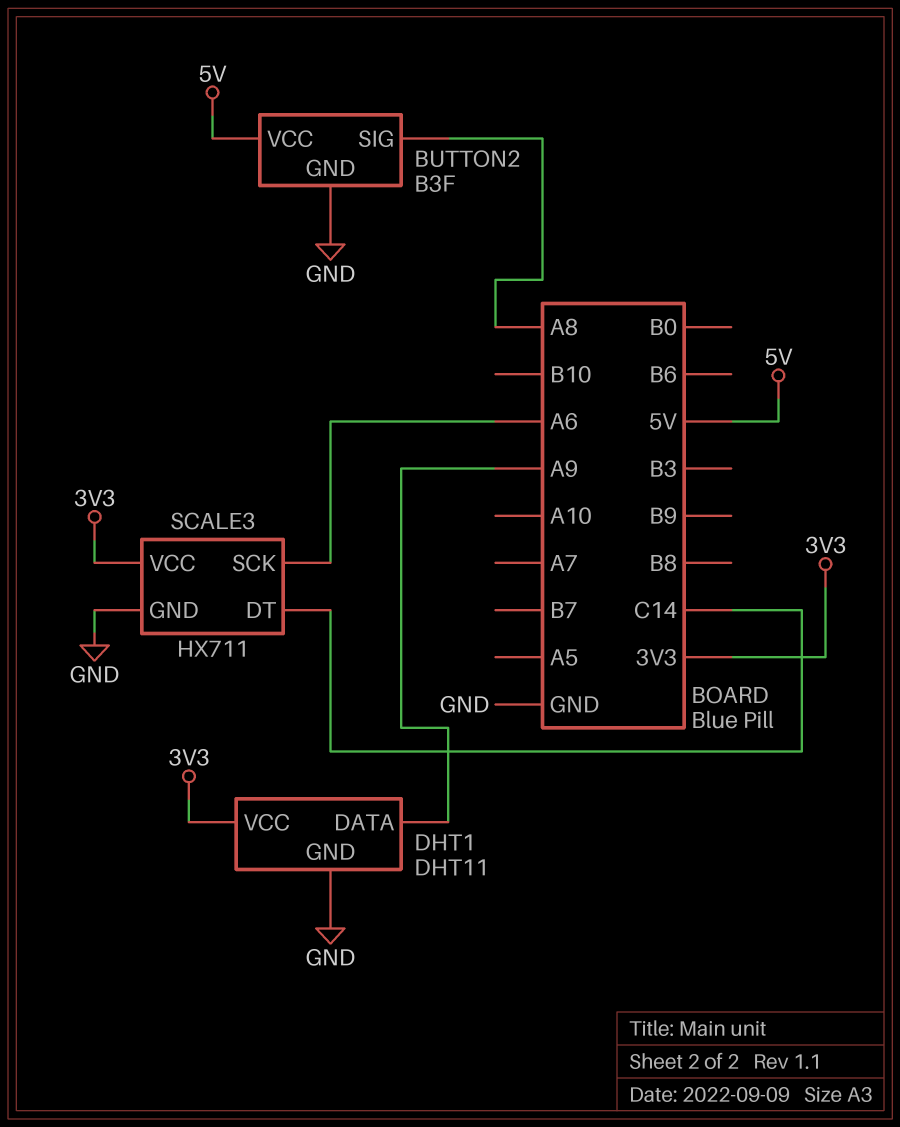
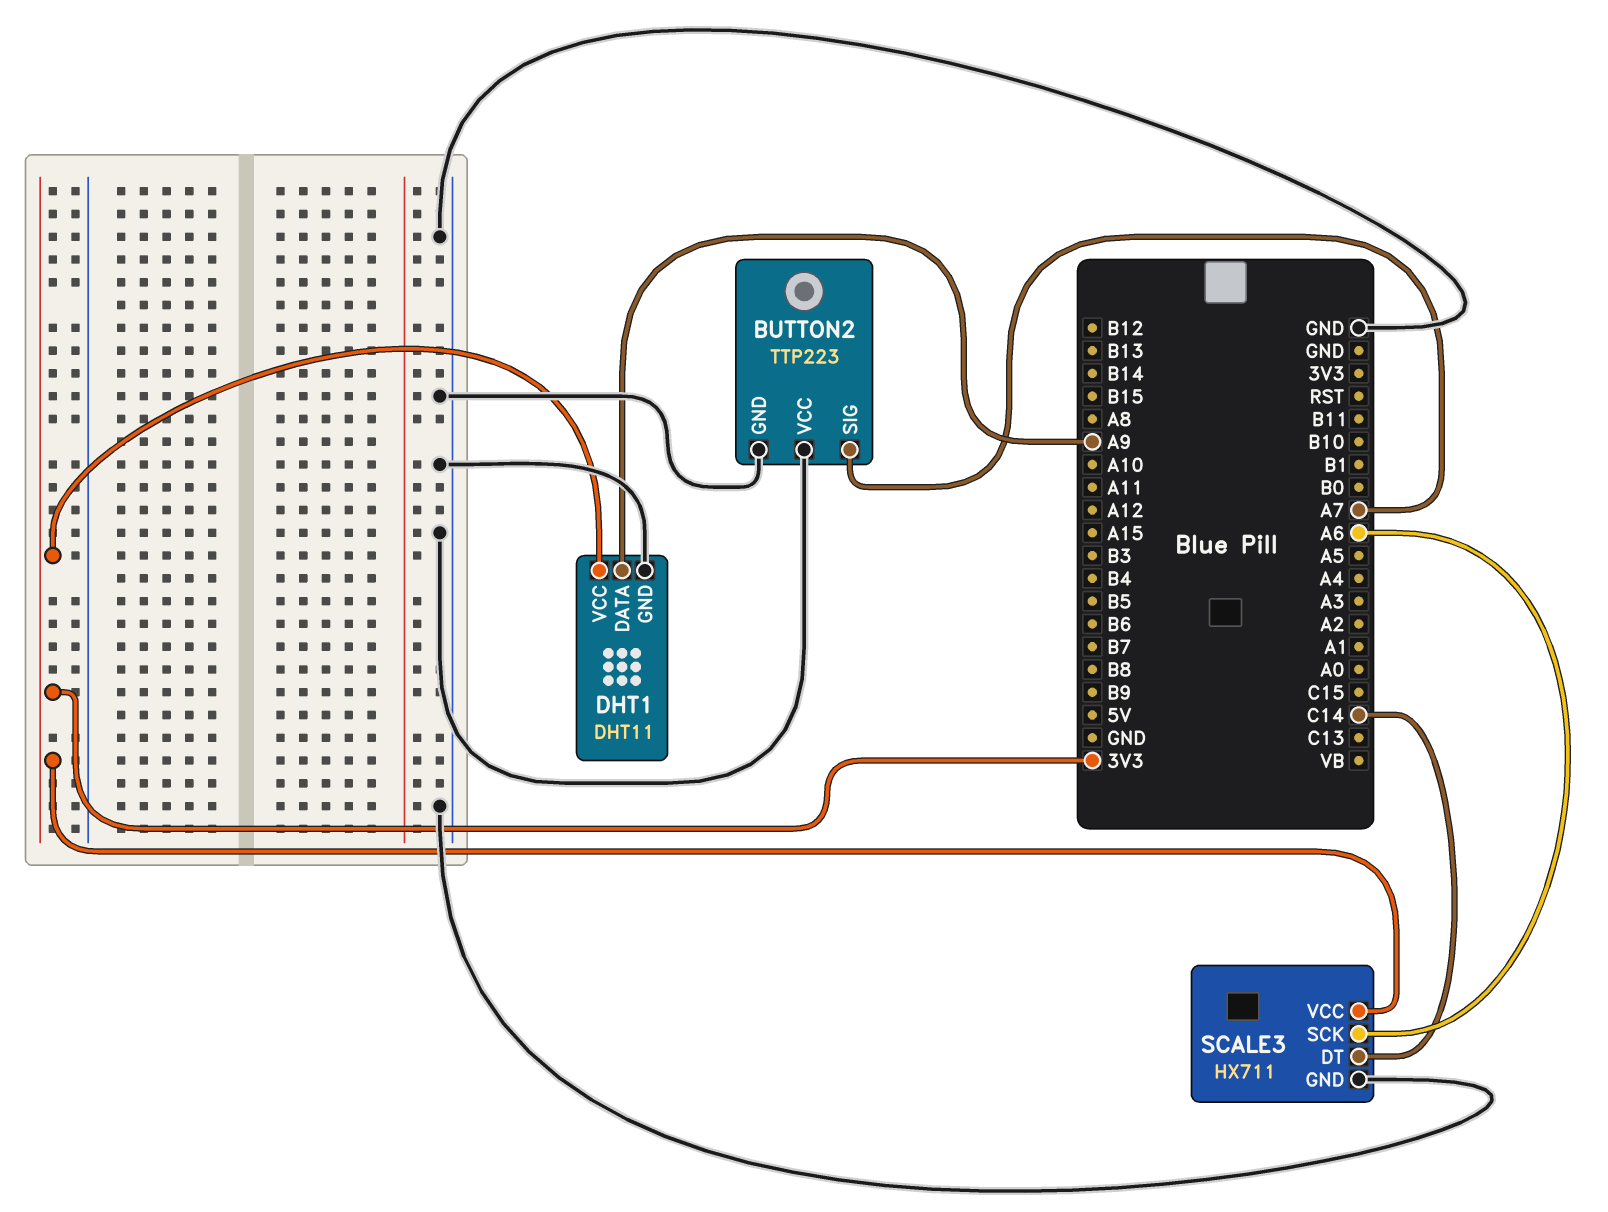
BUTTON2: B3F -> TTP223
BUTTON2 pin SIG: A8 -> A7
BUTTON2 pin VCC: 5V -> GND

